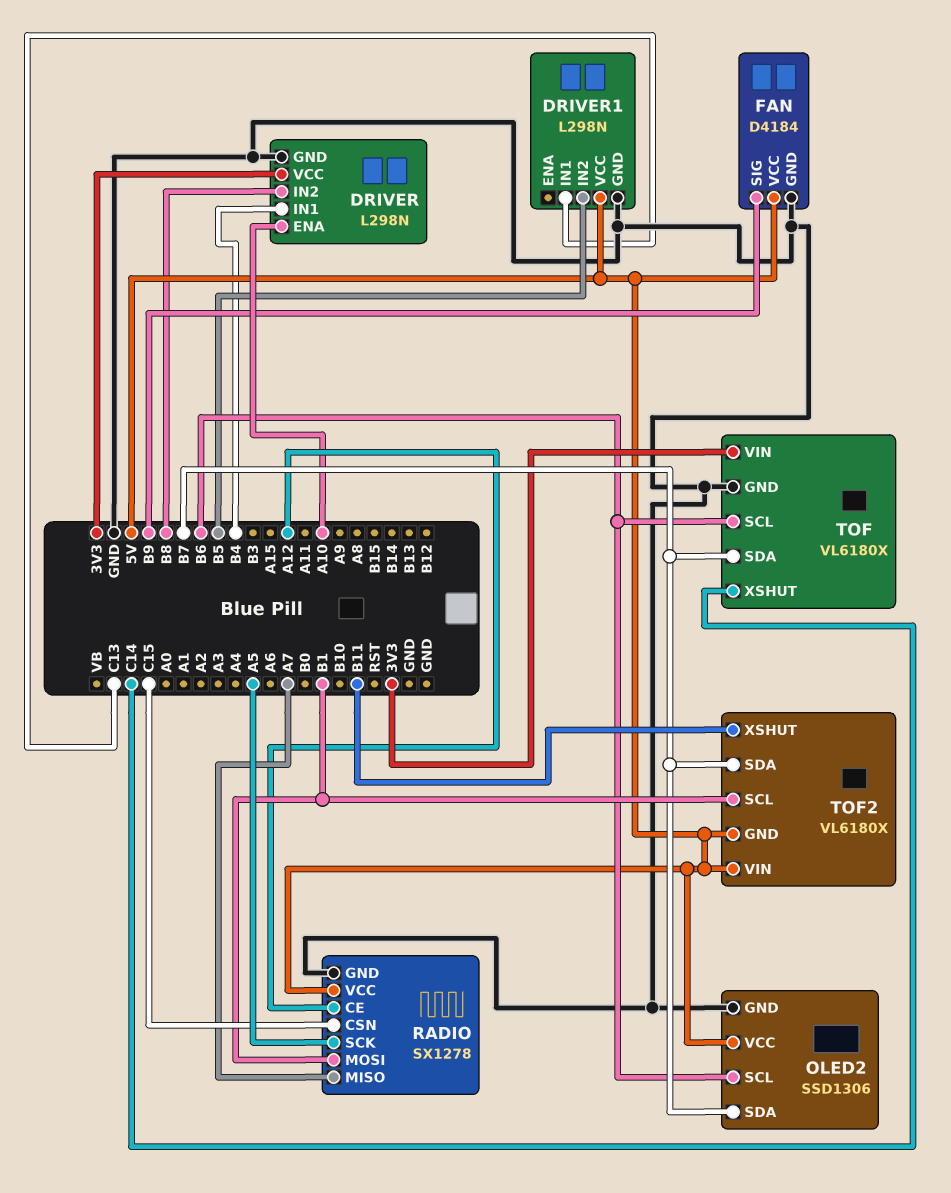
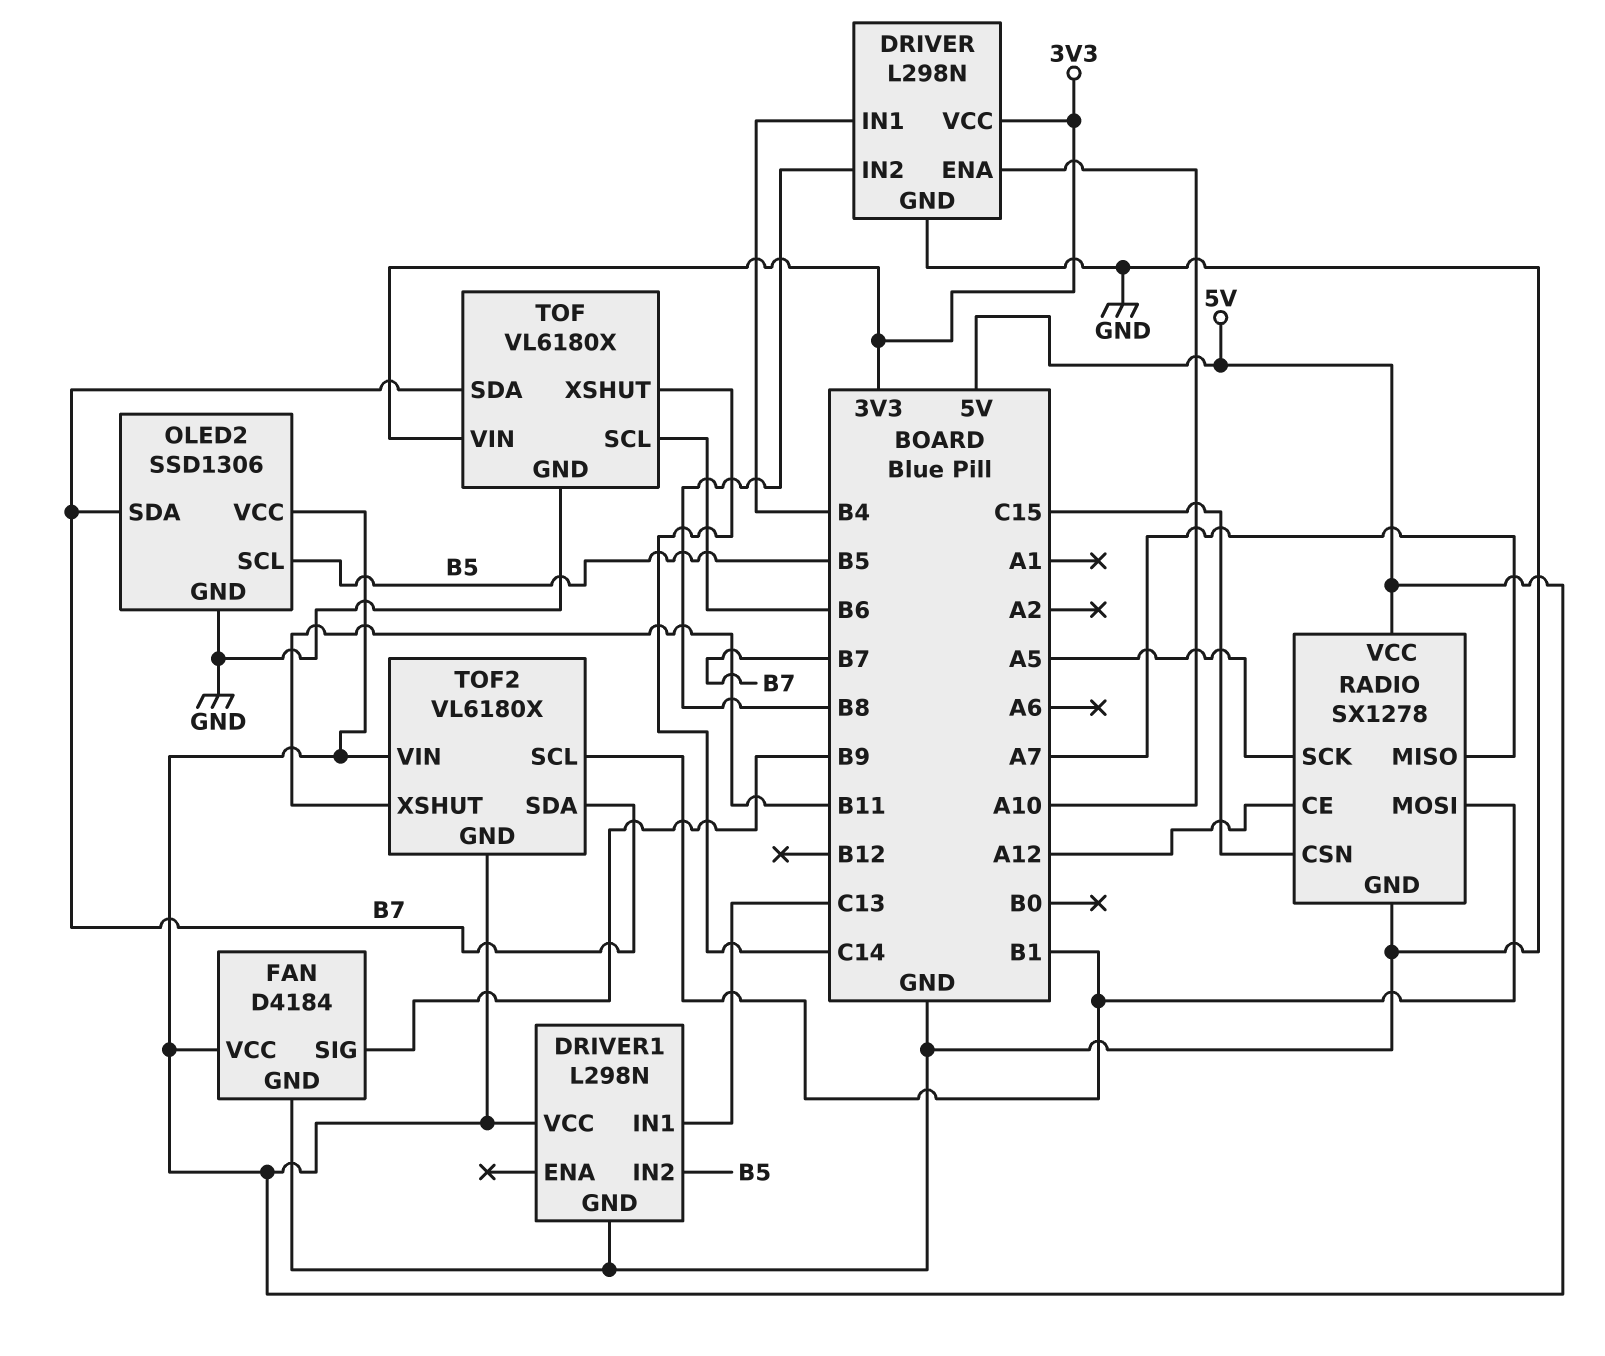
OLED2 pin SCL: B6 -> B5

